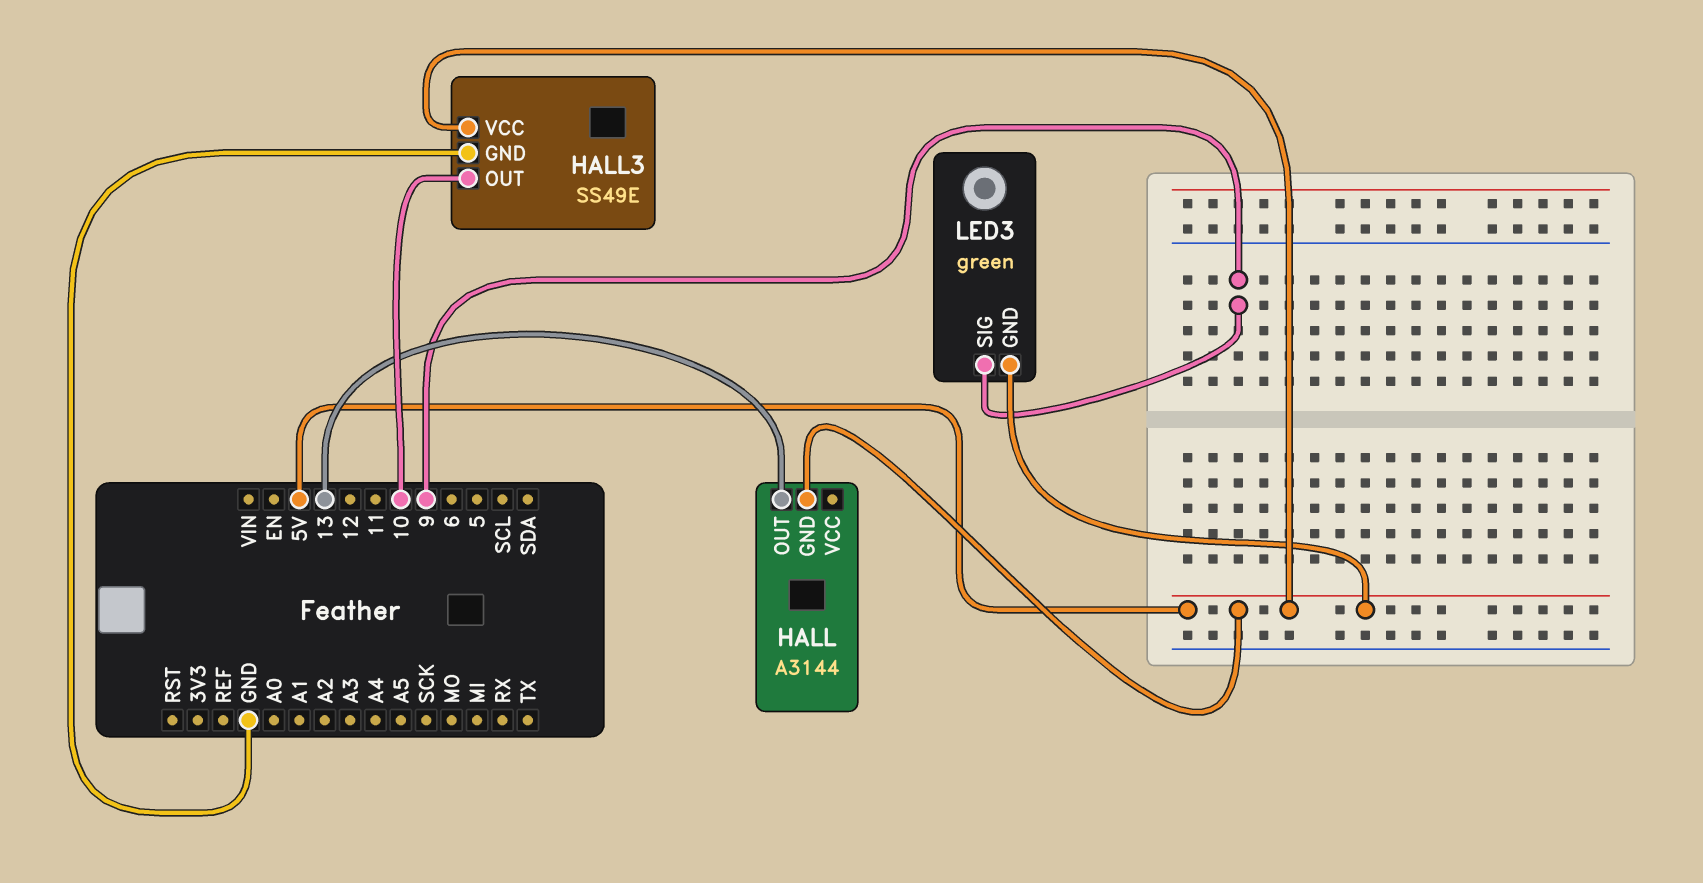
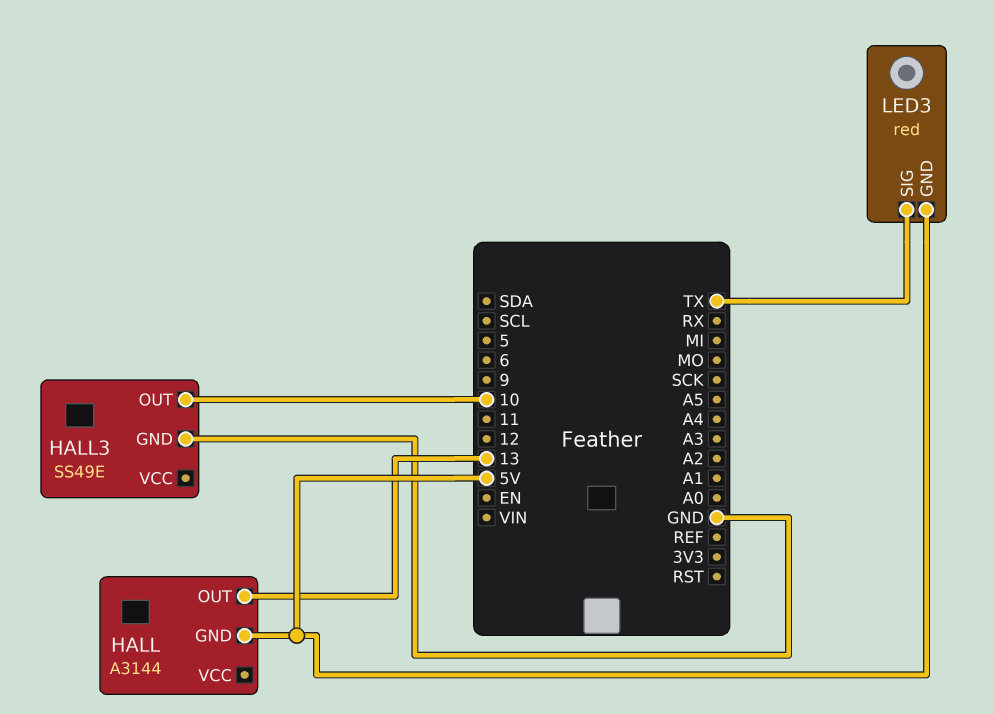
HALL3 pin VCC: 5V -> none
LED3: green -> red
LED3 pin SIG: 9 -> TX

